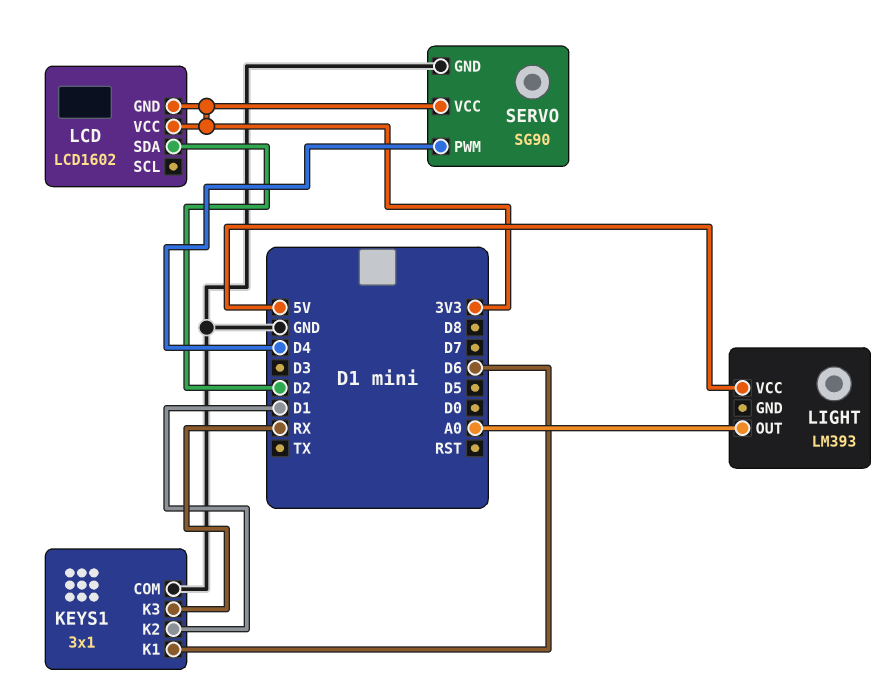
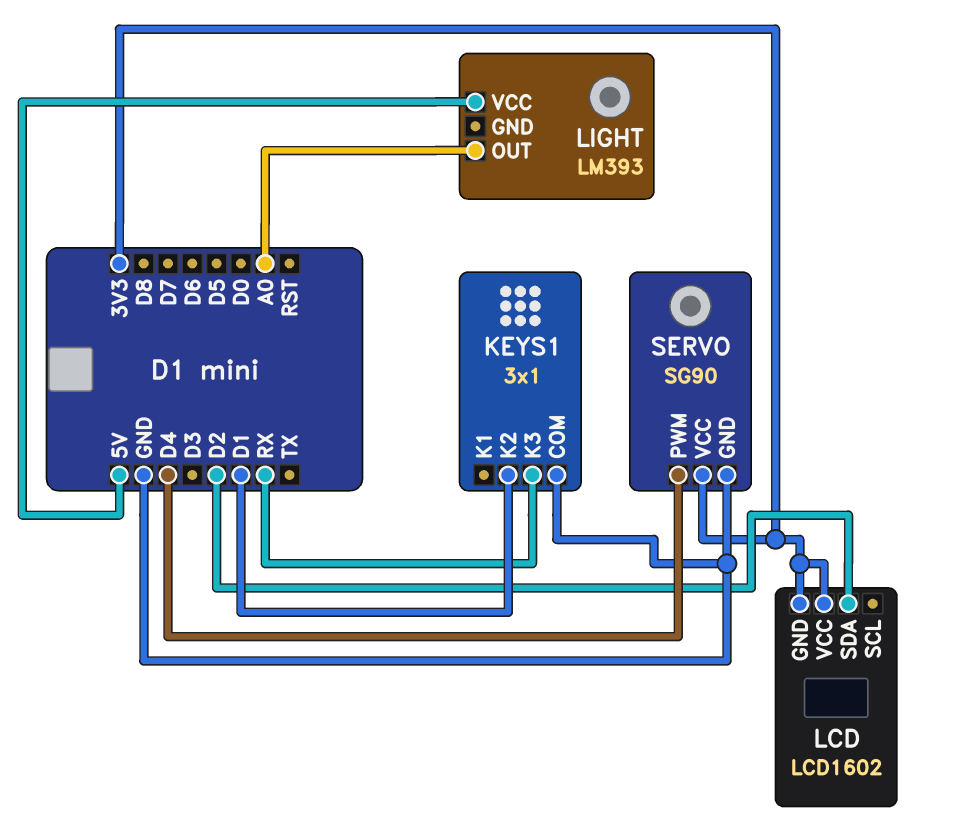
KEYS1 pin K1: D6 -> none

